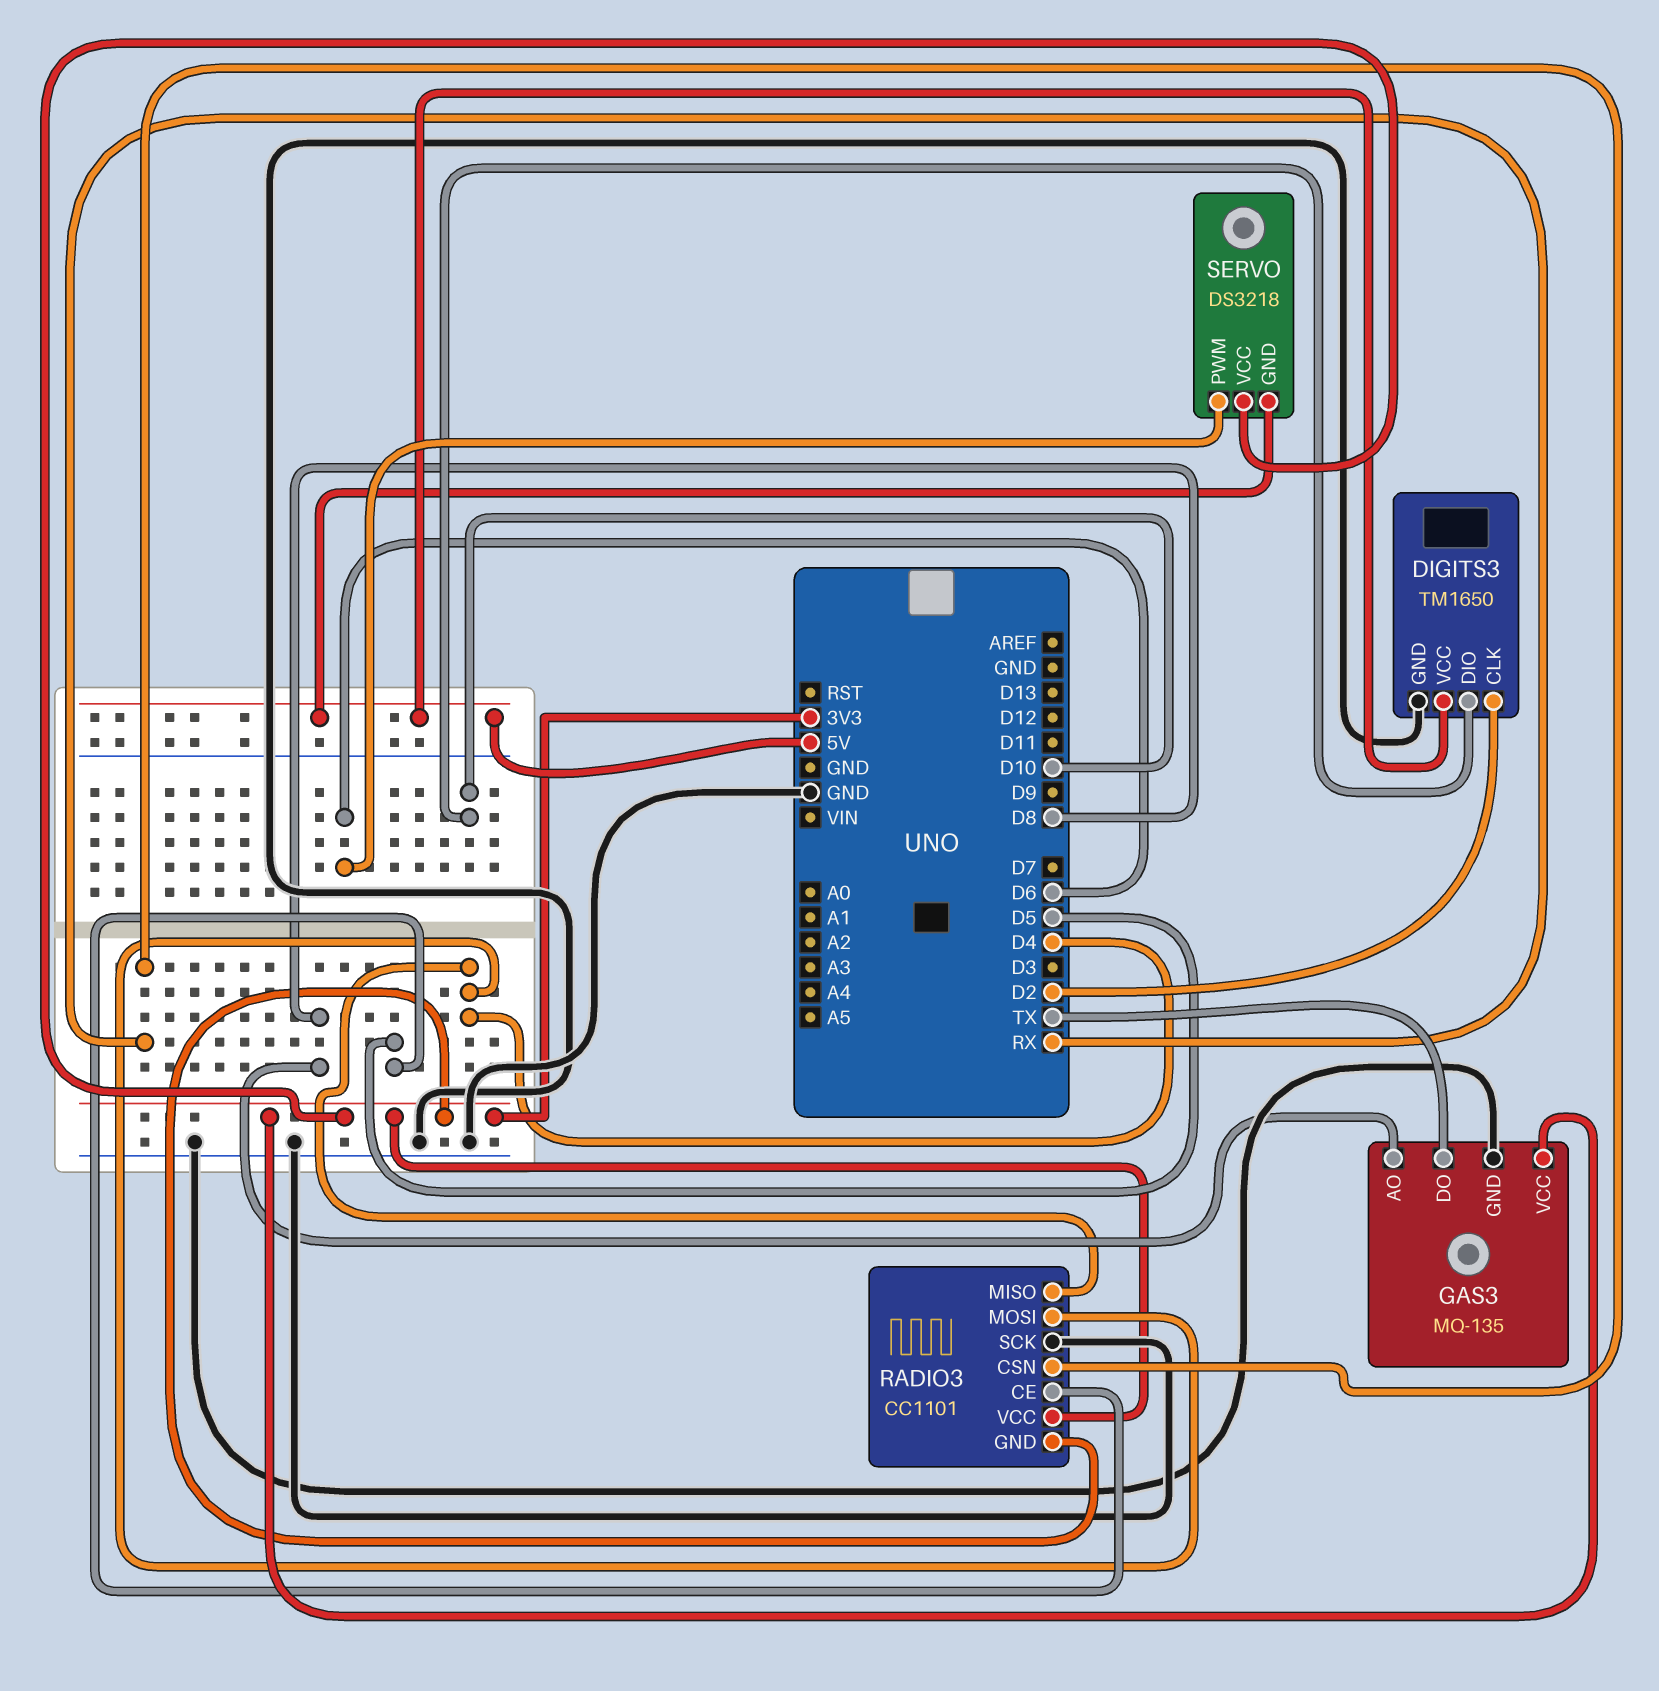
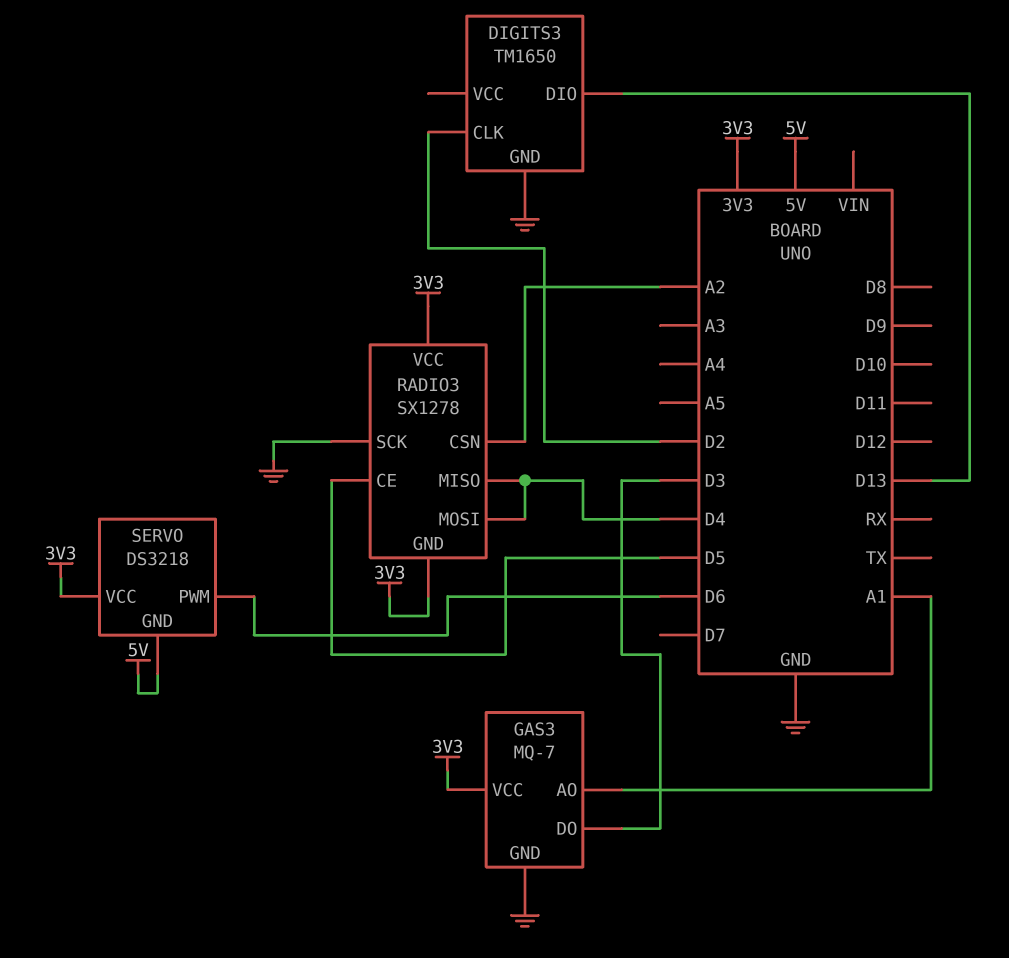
DIGITS3 pin DIO: D10 -> D13
DIGITS3 pin VCC: 5V -> none
GAS3: MQ-135 -> MQ-7
GAS3 pin AO: D8 -> A1
GAS3 pin DO: TX -> D3
RADIO3: CC1101 -> SX1278
RADIO3 pin CSN: RX -> A2

